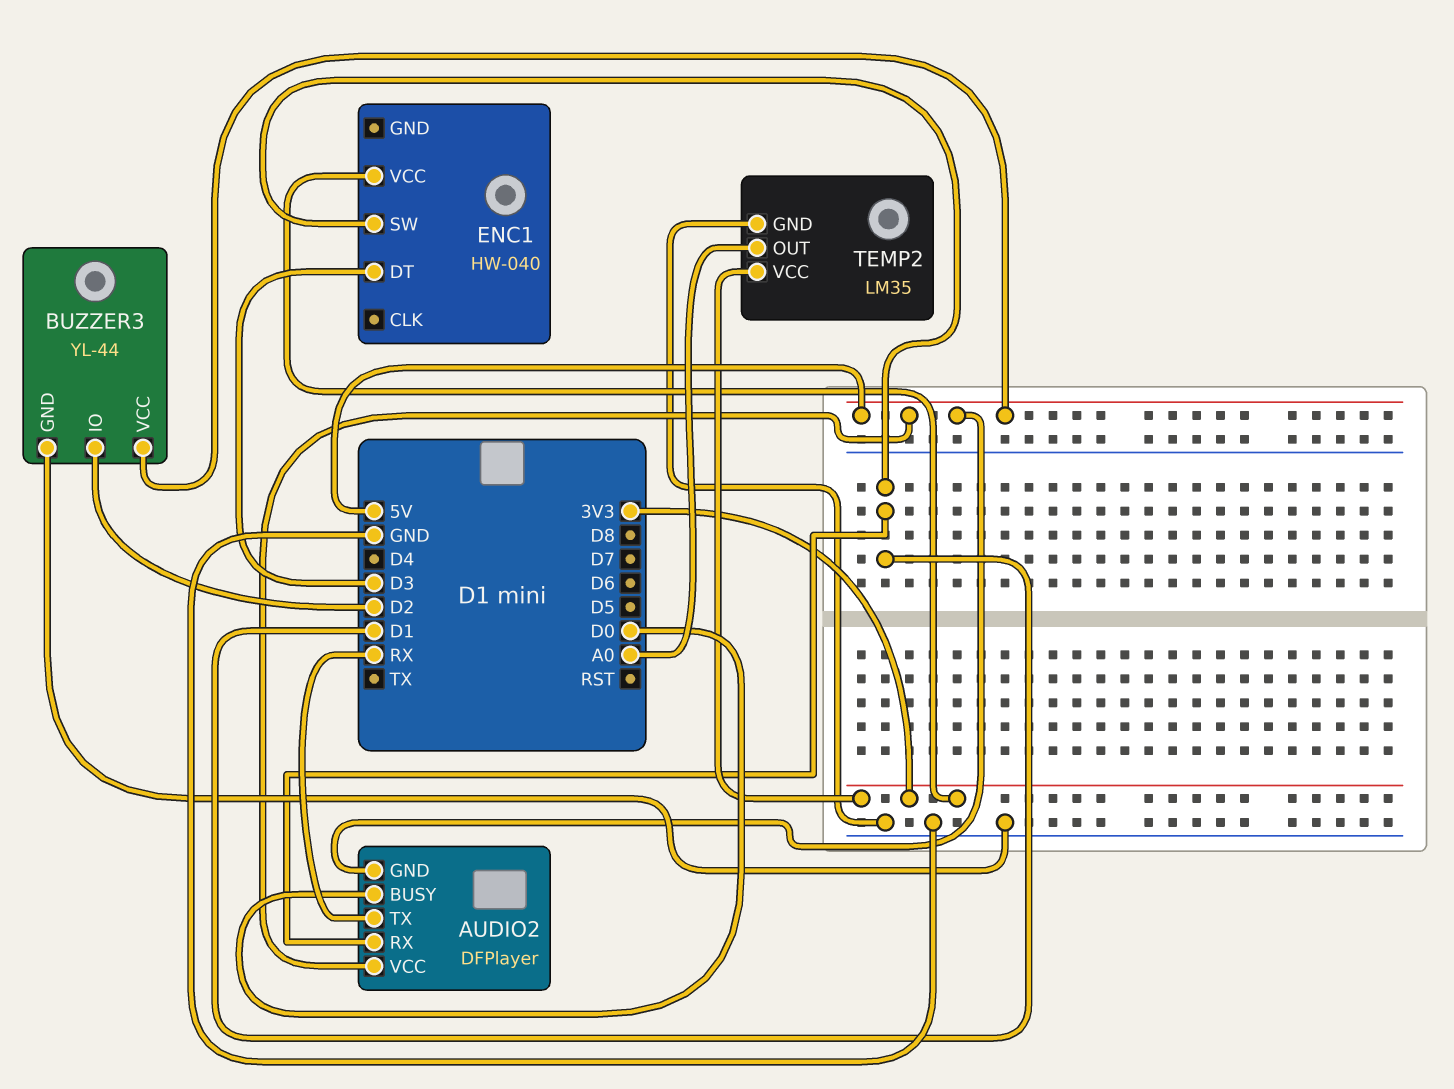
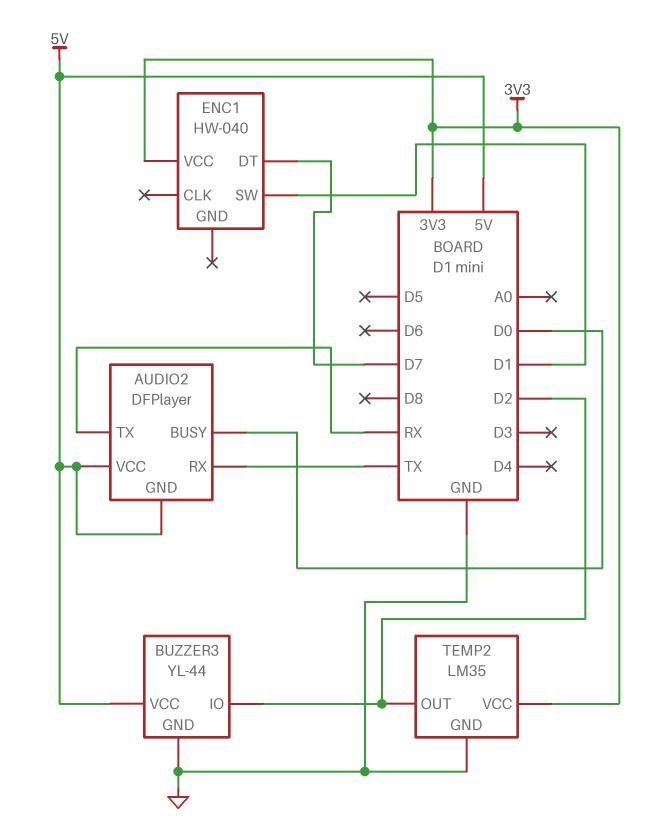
AUDIO2 pin RX: D1 -> TX
ENC1 pin DT: D3 -> D7
TEMP2 pin OUT: A0 -> D2

